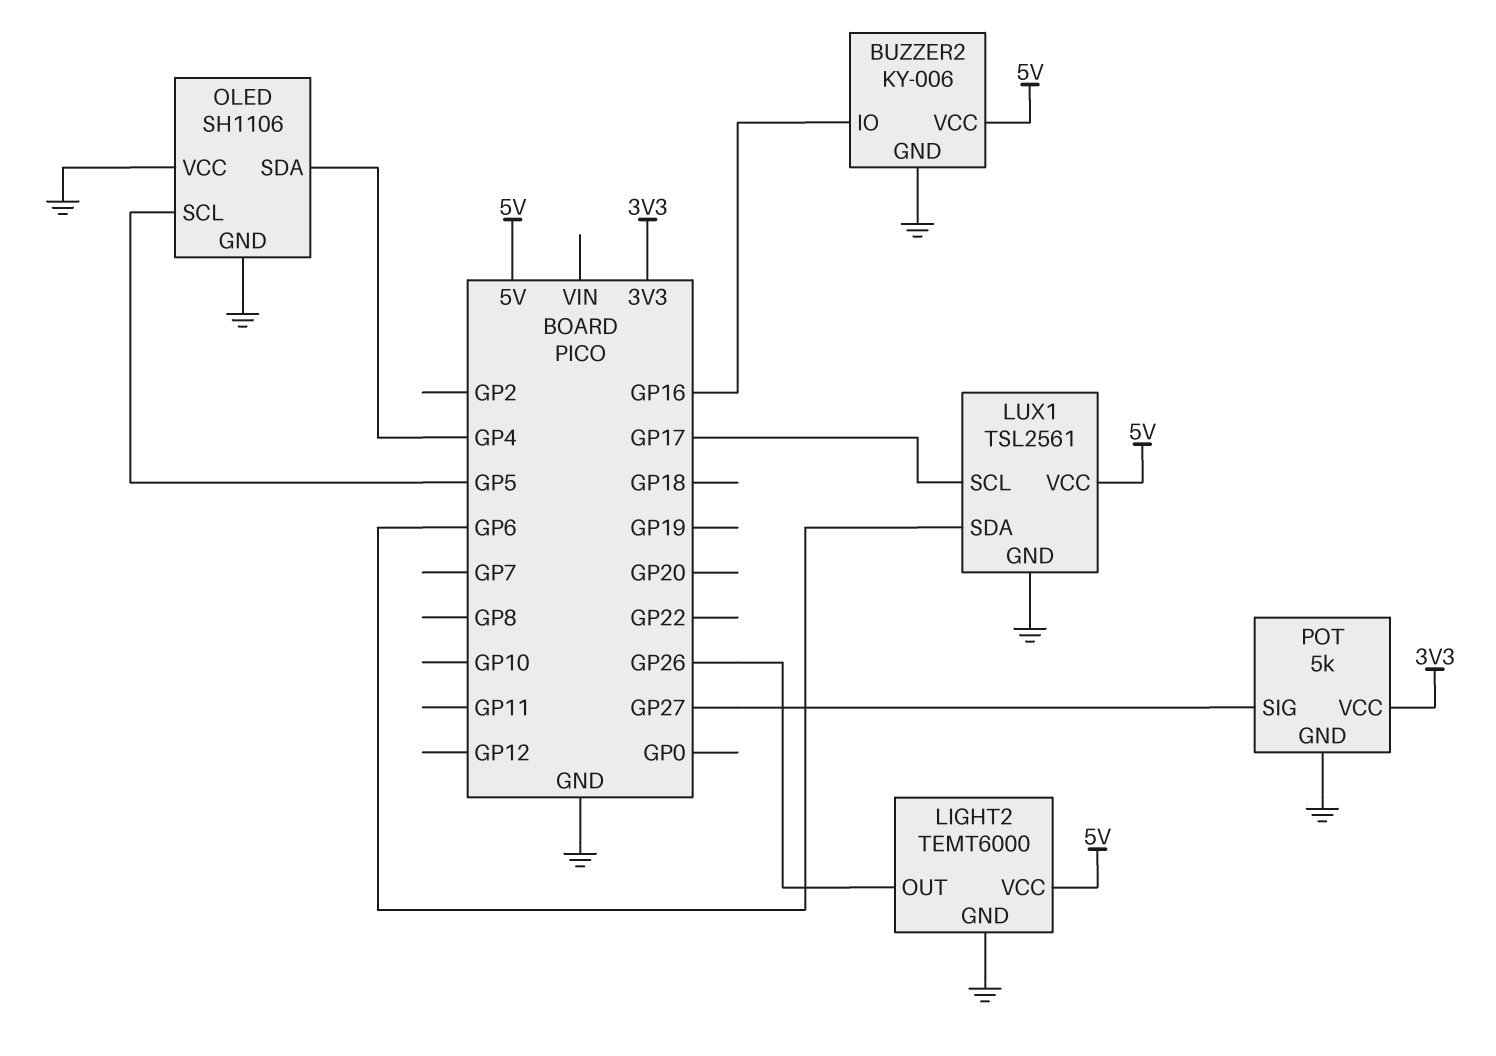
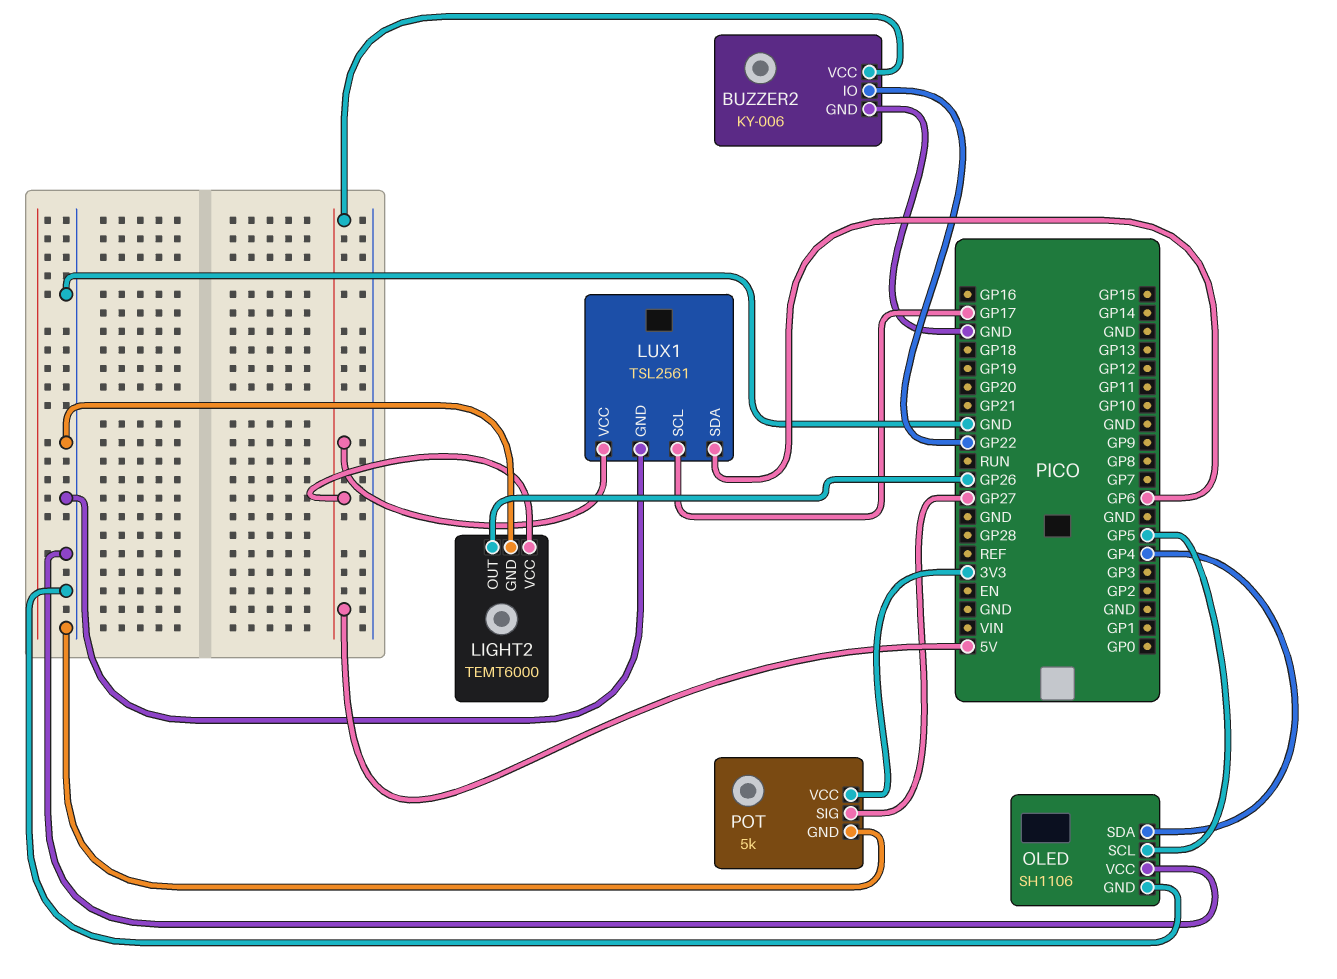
BUZZER2 pin IO: GP16 -> GP22

